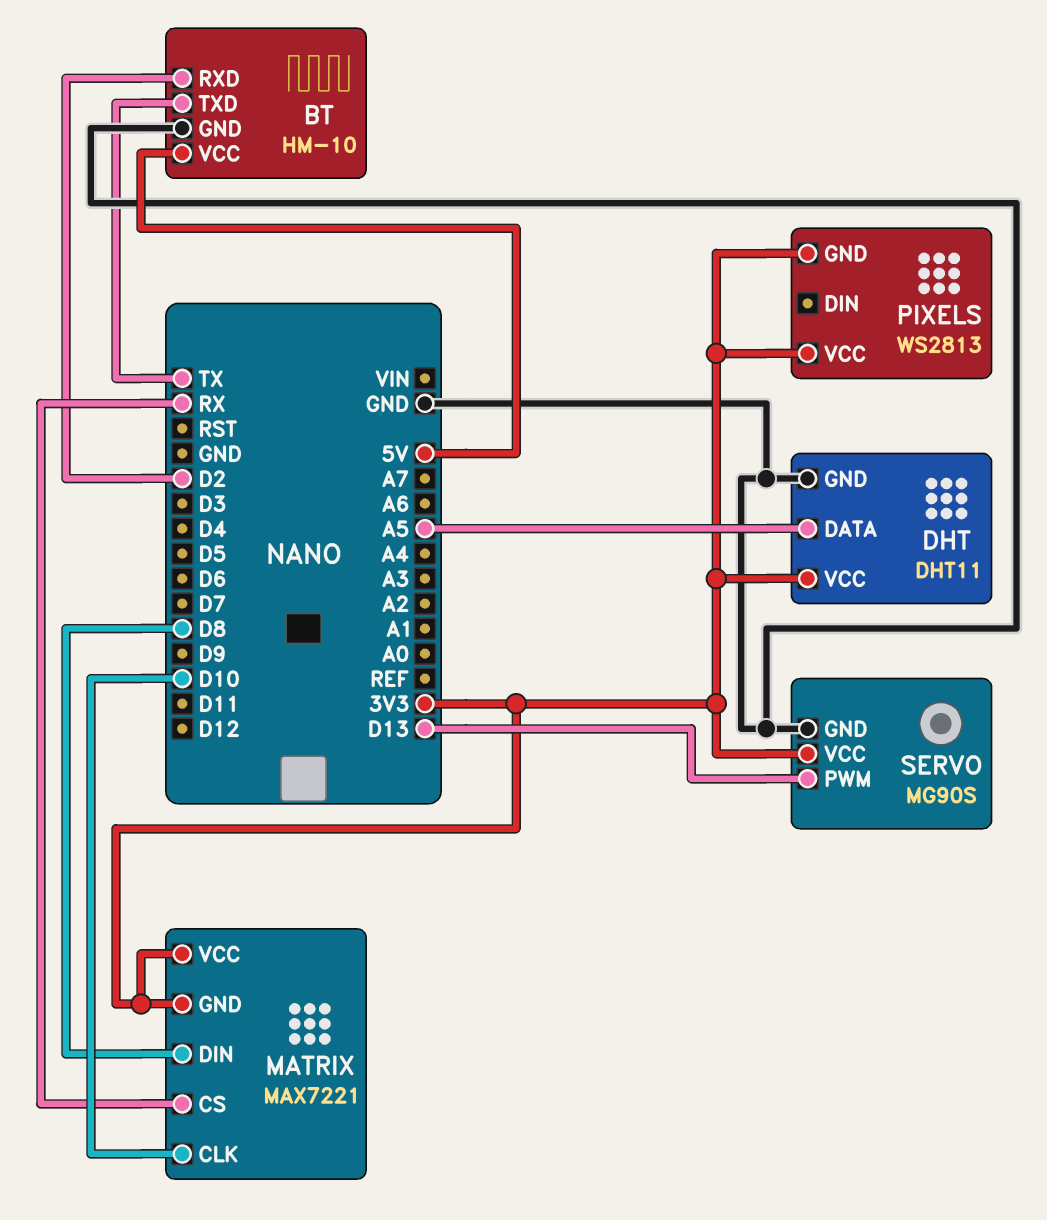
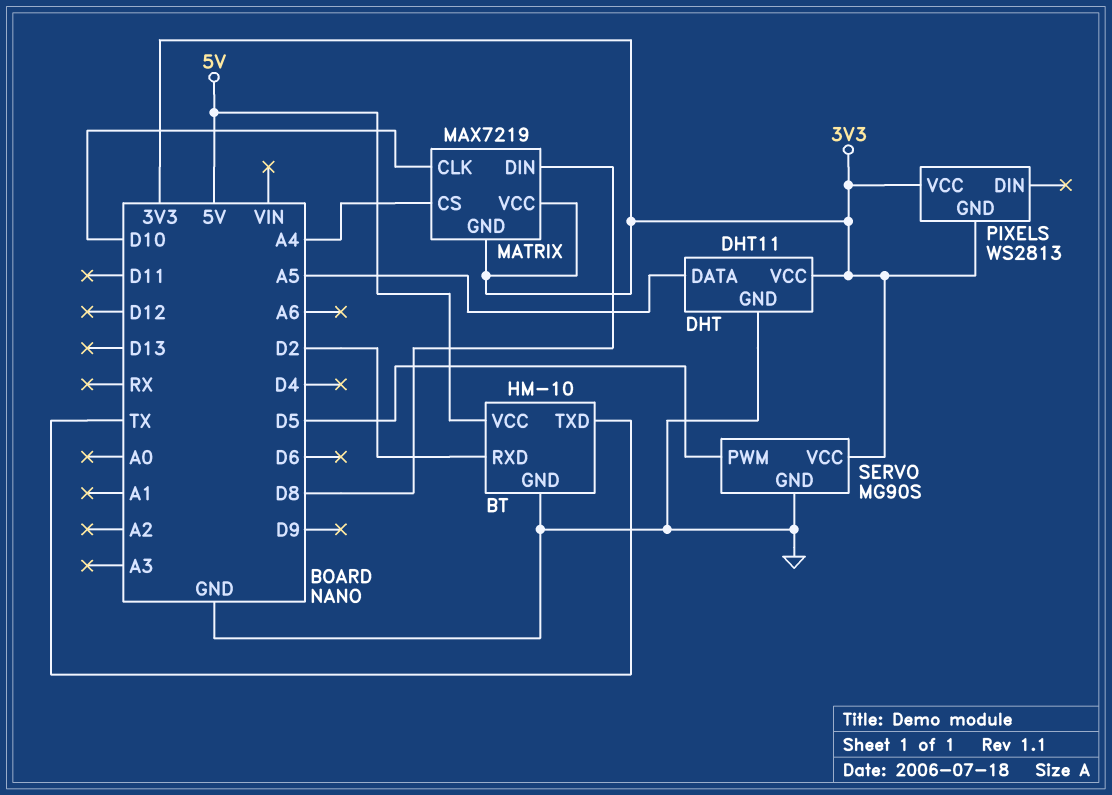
MATRIX: MAX7221 -> MAX7219
MATRIX pin CS: RX -> A4
SERVO pin PWM: D13 -> D5

